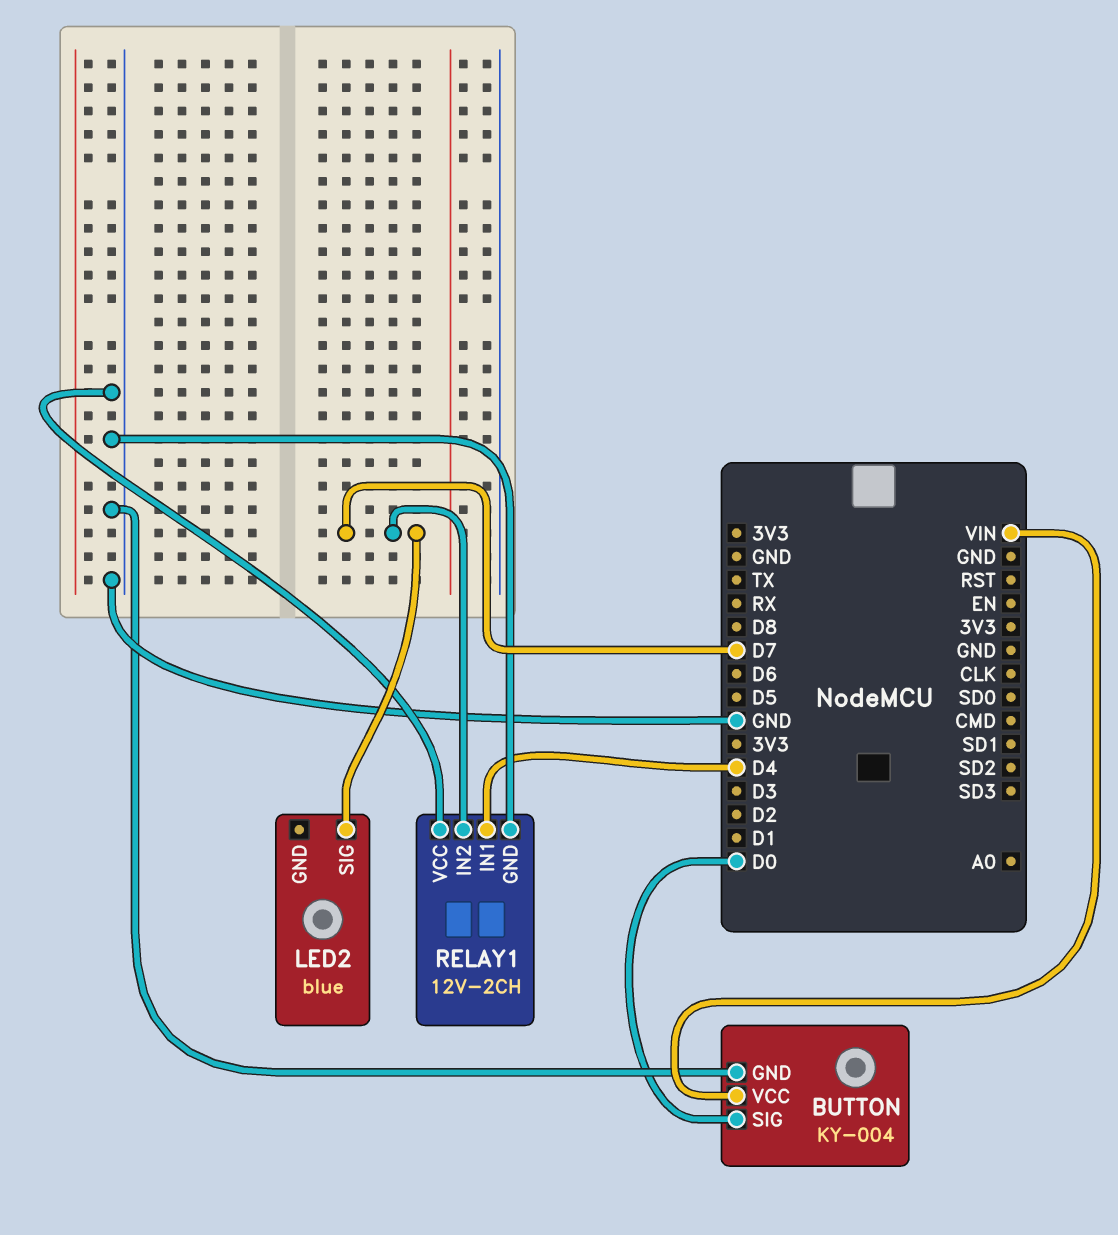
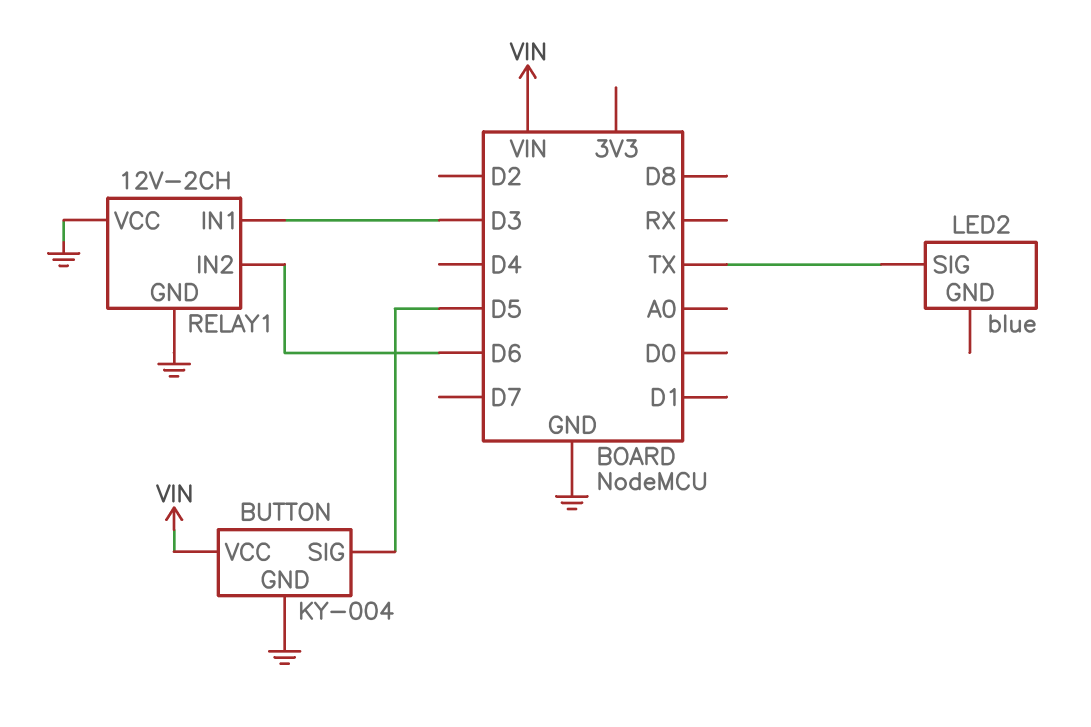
BUTTON pin SIG: D0 -> D5
LED2 pin SIG: D7 -> TX
RELAY1 pin IN1: D4 -> D3
RELAY1 pin IN2: D7 -> D6

